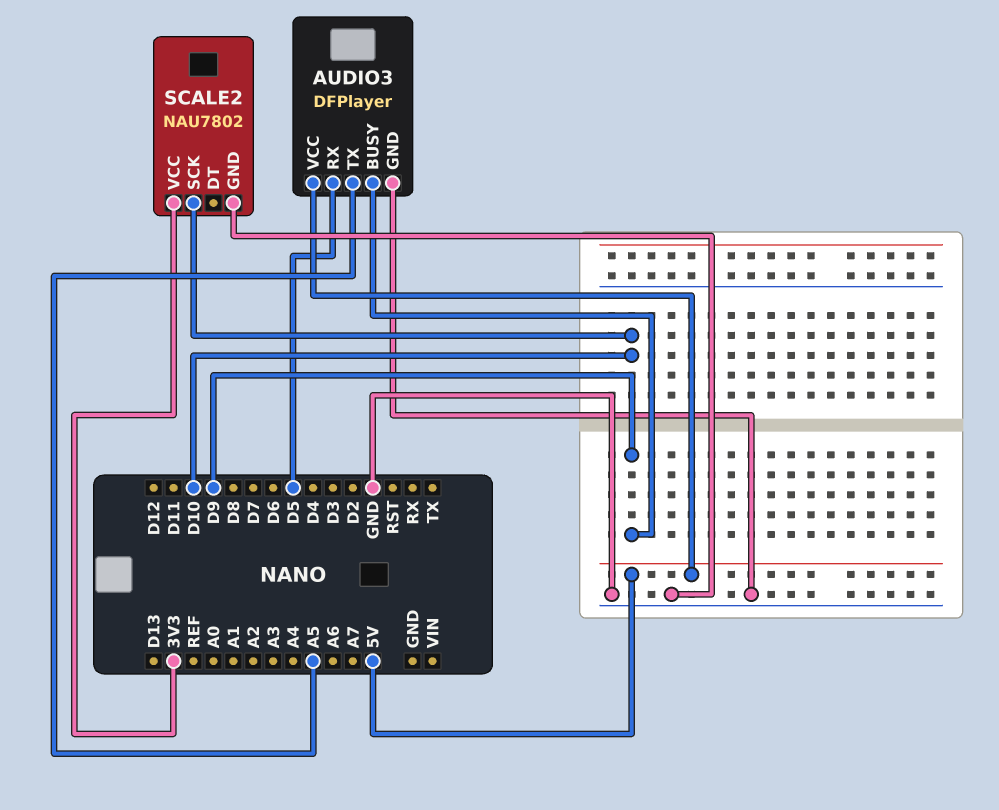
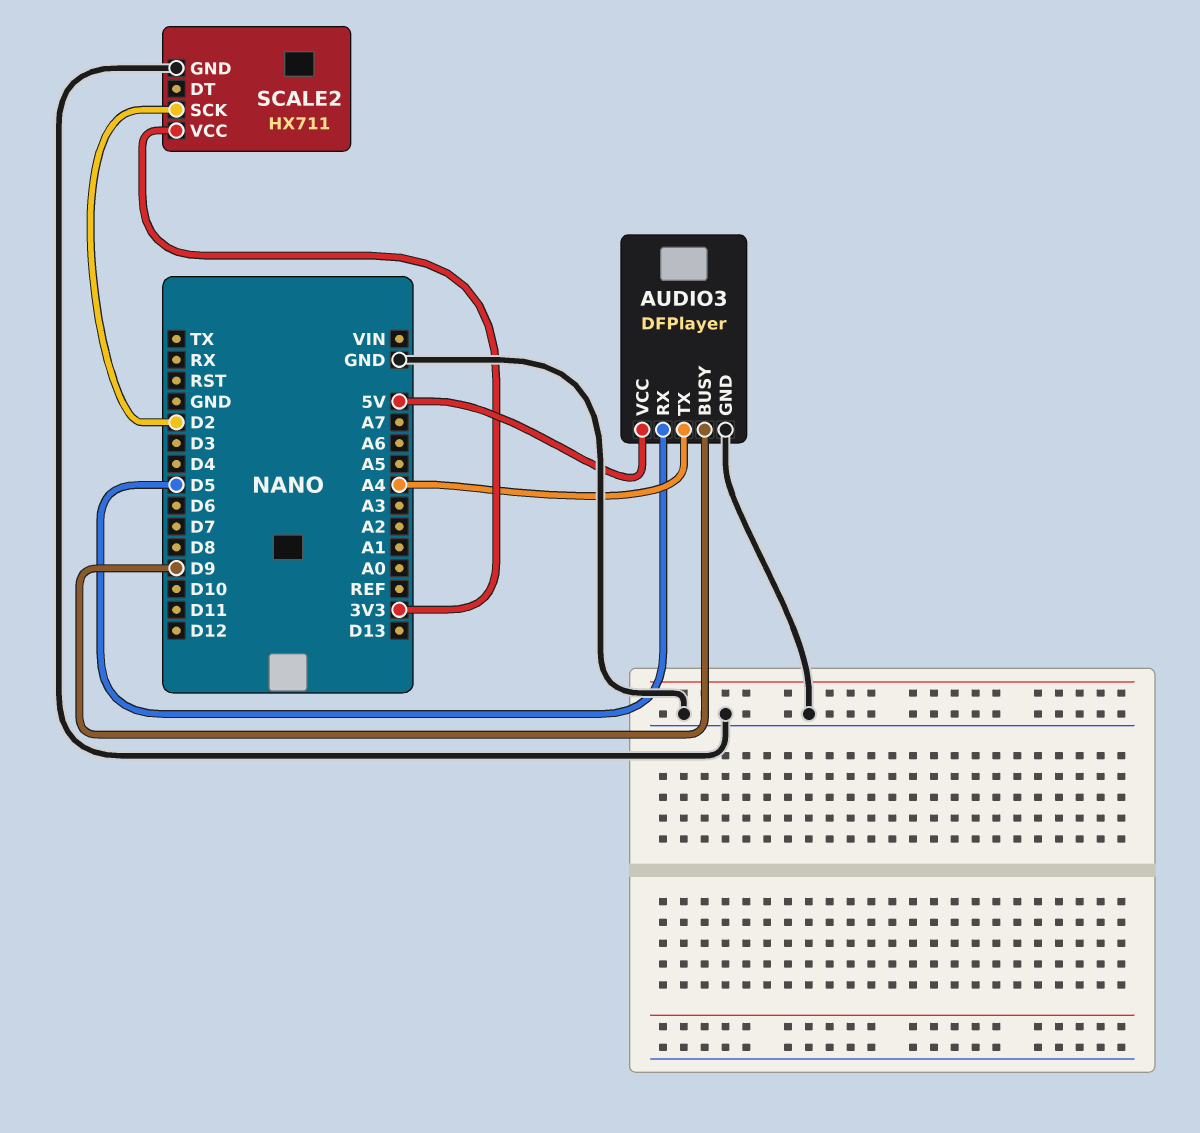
AUDIO3 pin TX: A5 -> A4
SCALE2: NAU7802 -> HX711
SCALE2 pin SCK: D10 -> D2

